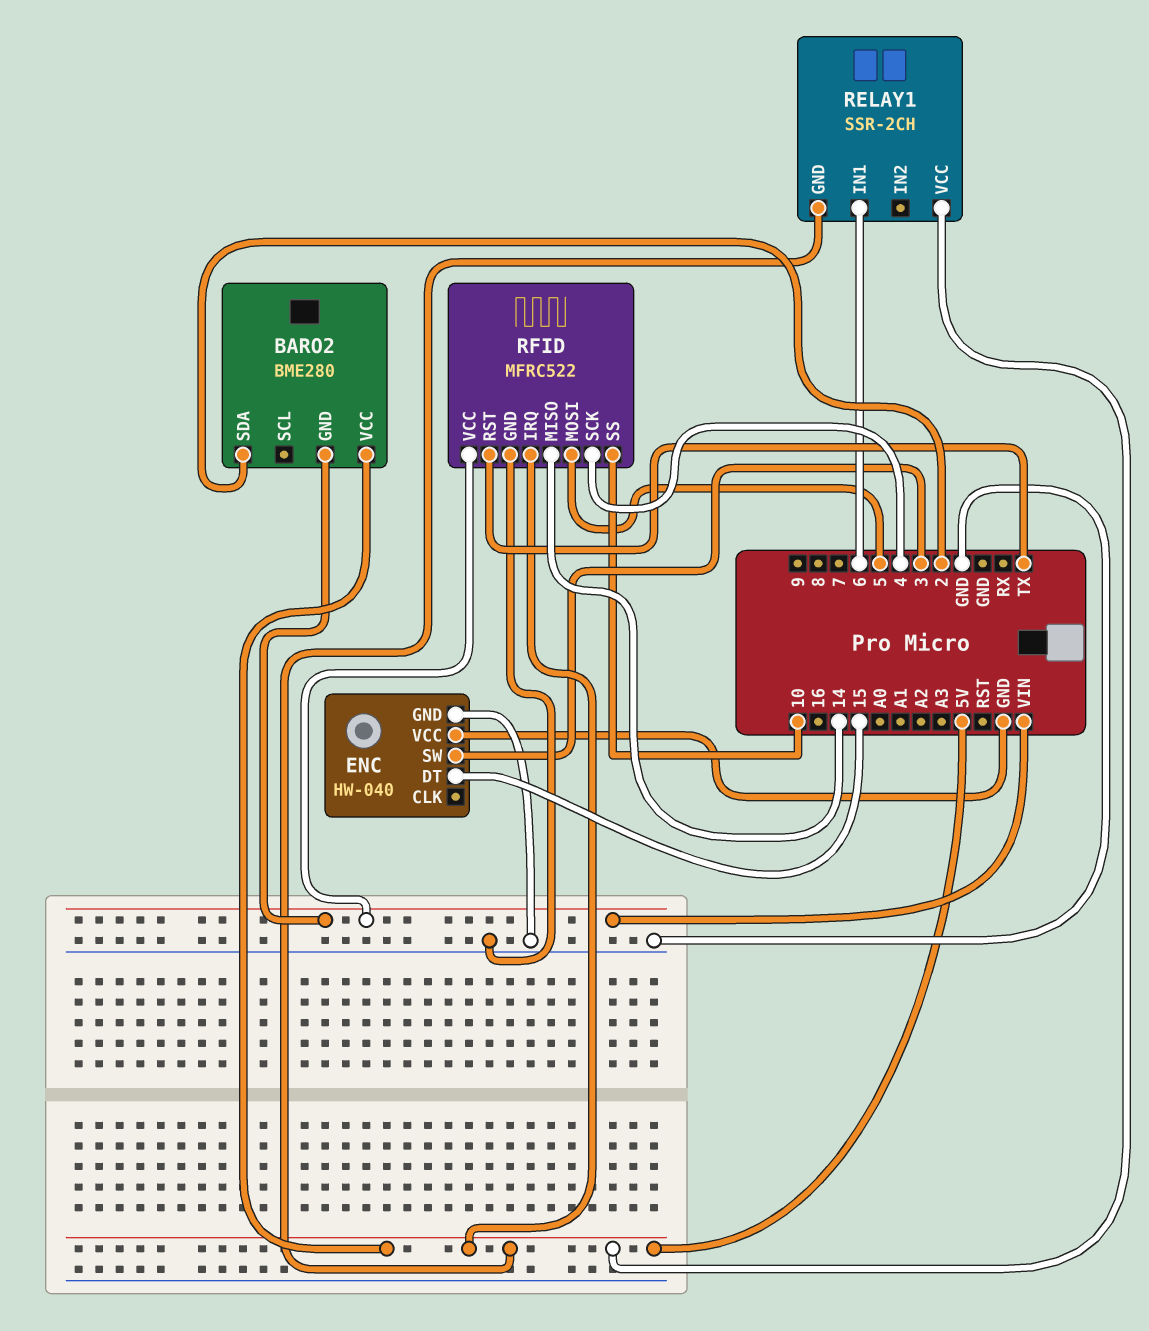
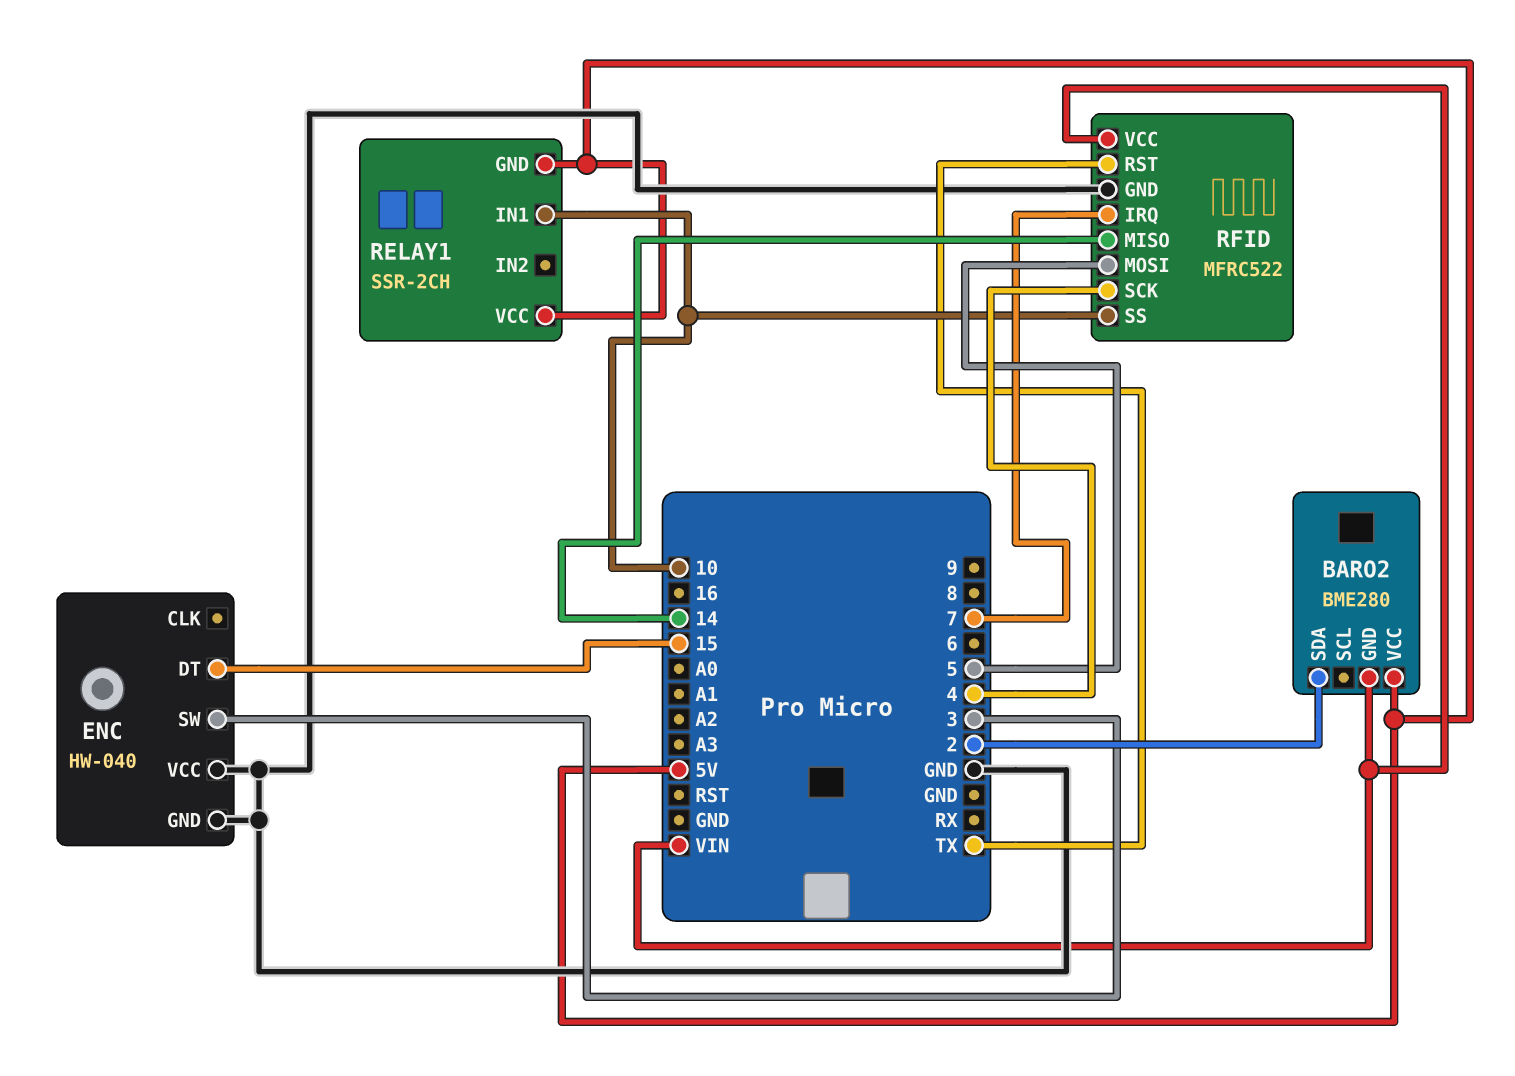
RELAY1 pin IN1: 6 -> 10
RFID pin IRQ: 5V -> 7

